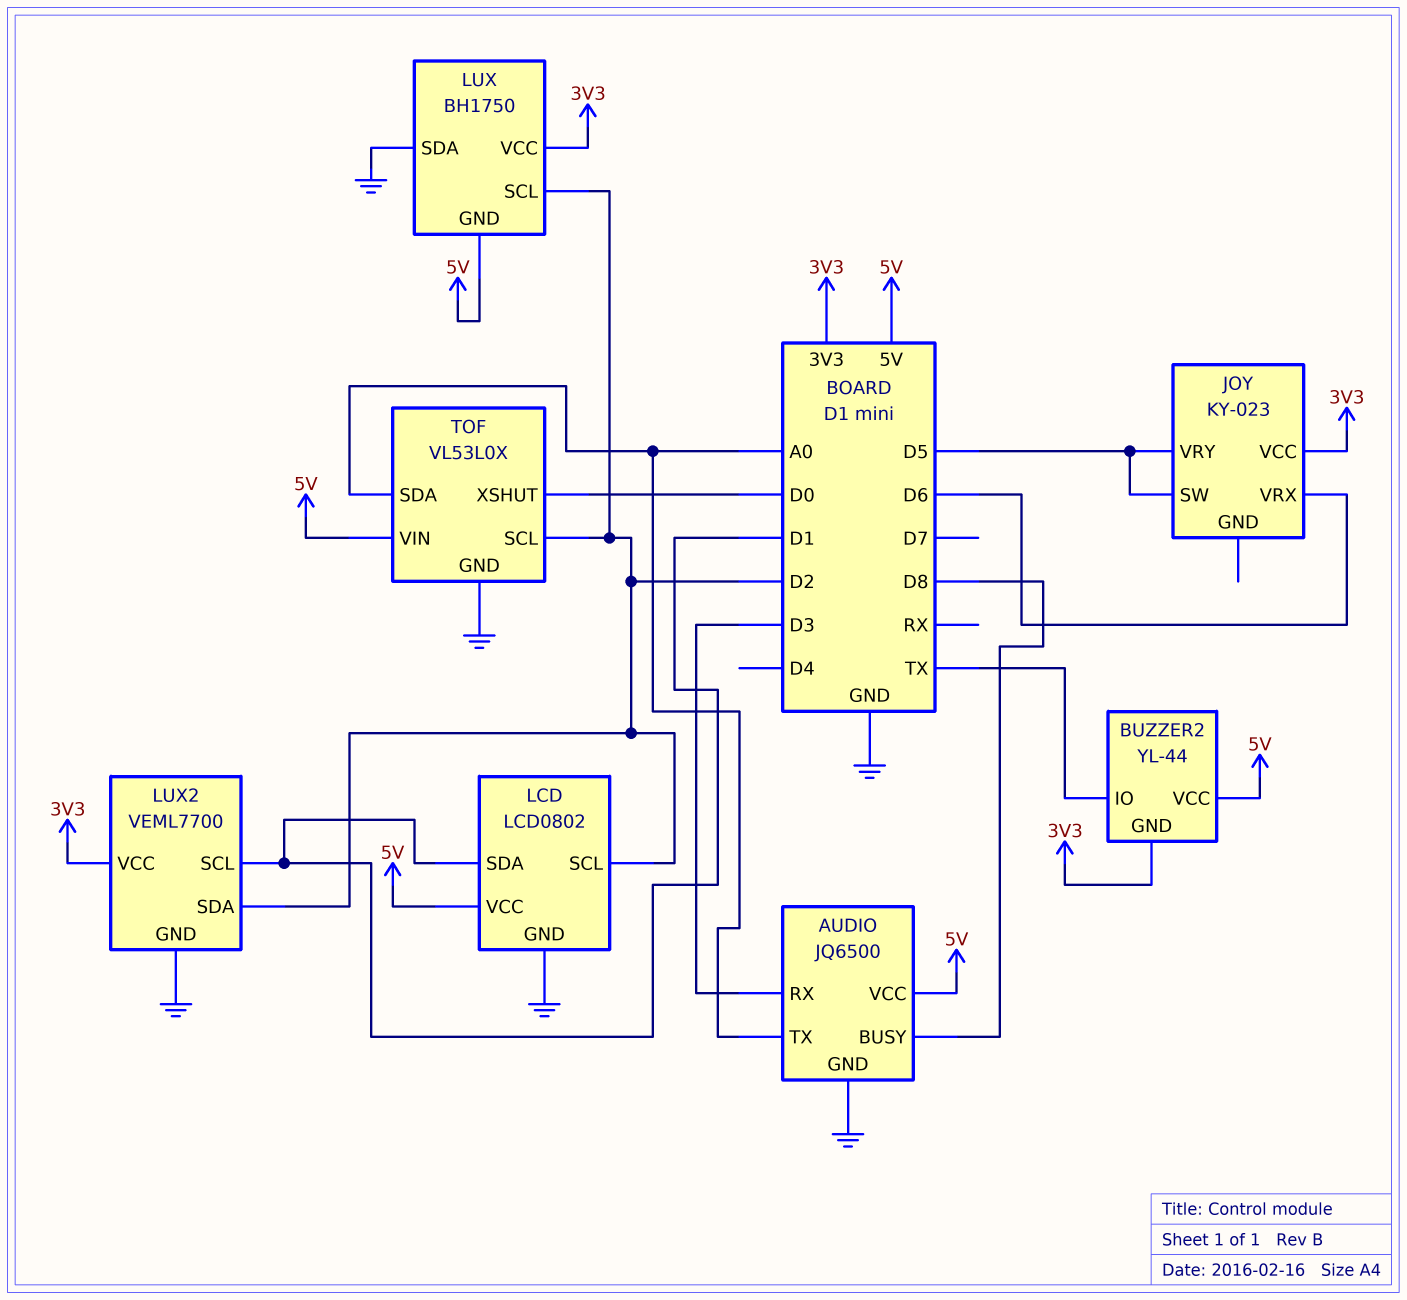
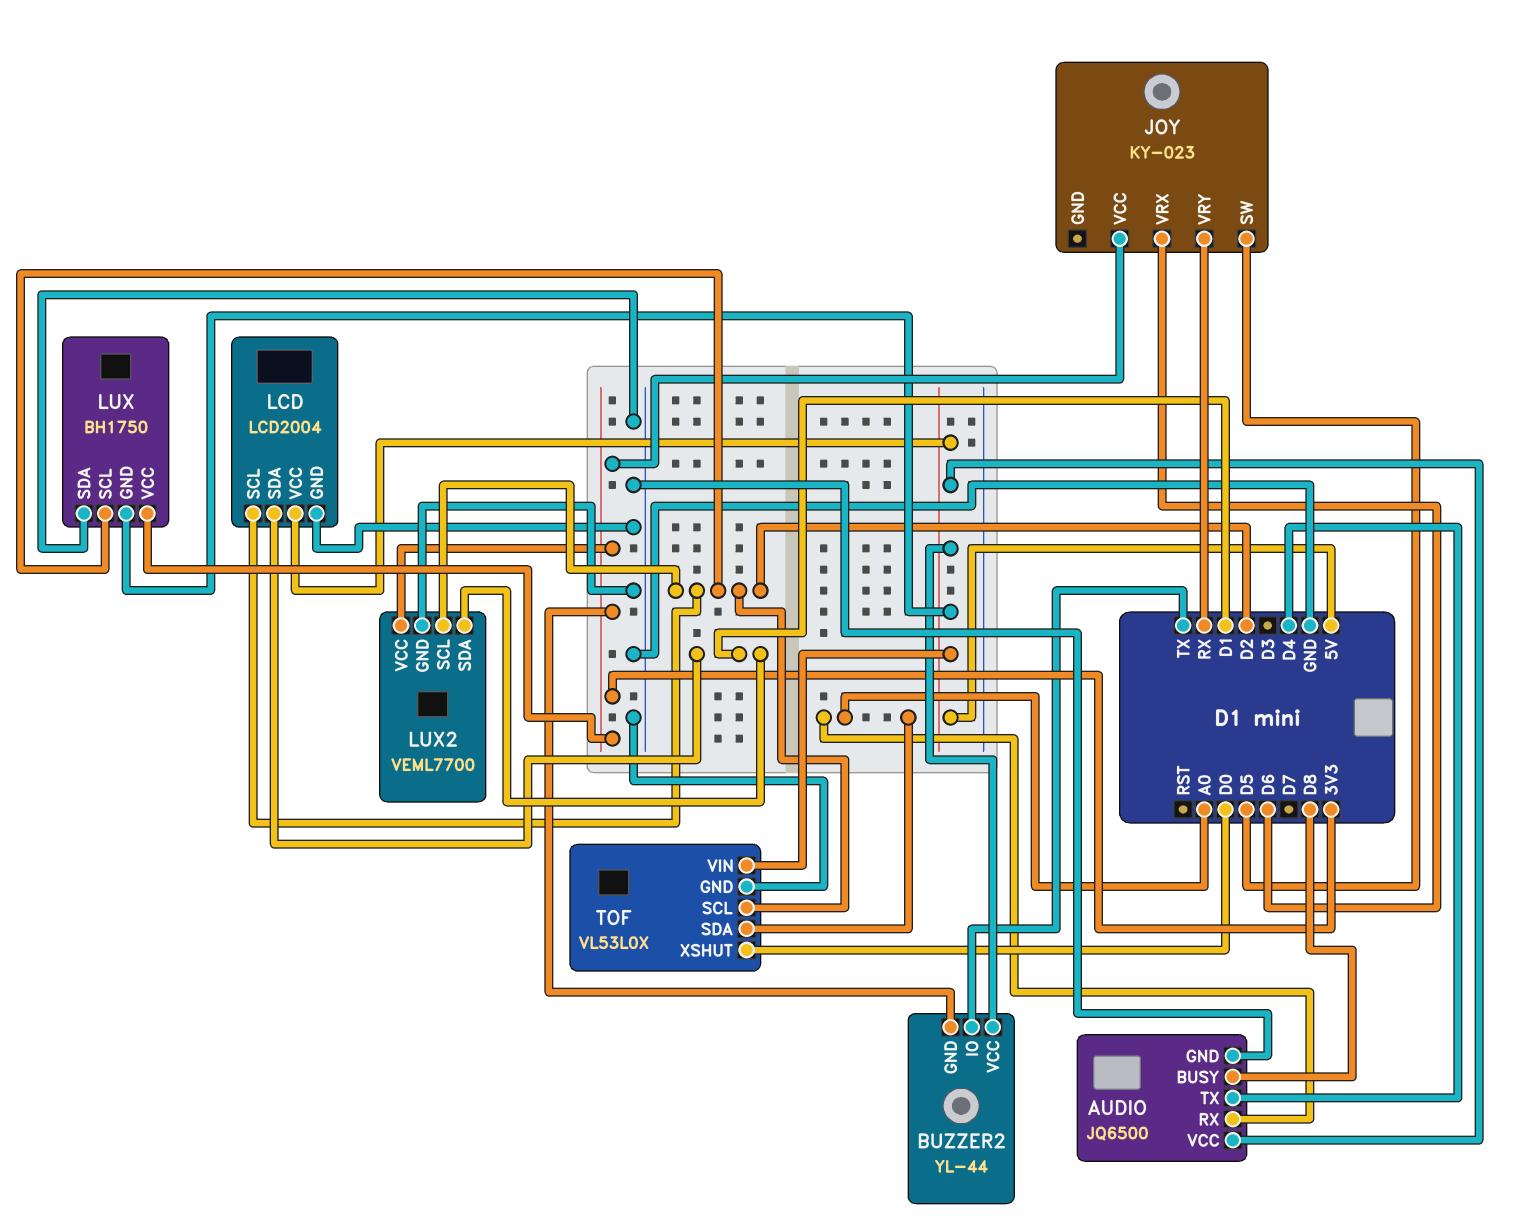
AUDIO pin RX: D3 -> A0
AUDIO pin TX: A0 -> D4
JOY pin VRY: D5 -> RX
LCD: LCD0802 -> LCD2004
LUX2 pin SCL: D1 -> D2
LUX2 pin SDA: D2 -> D1

